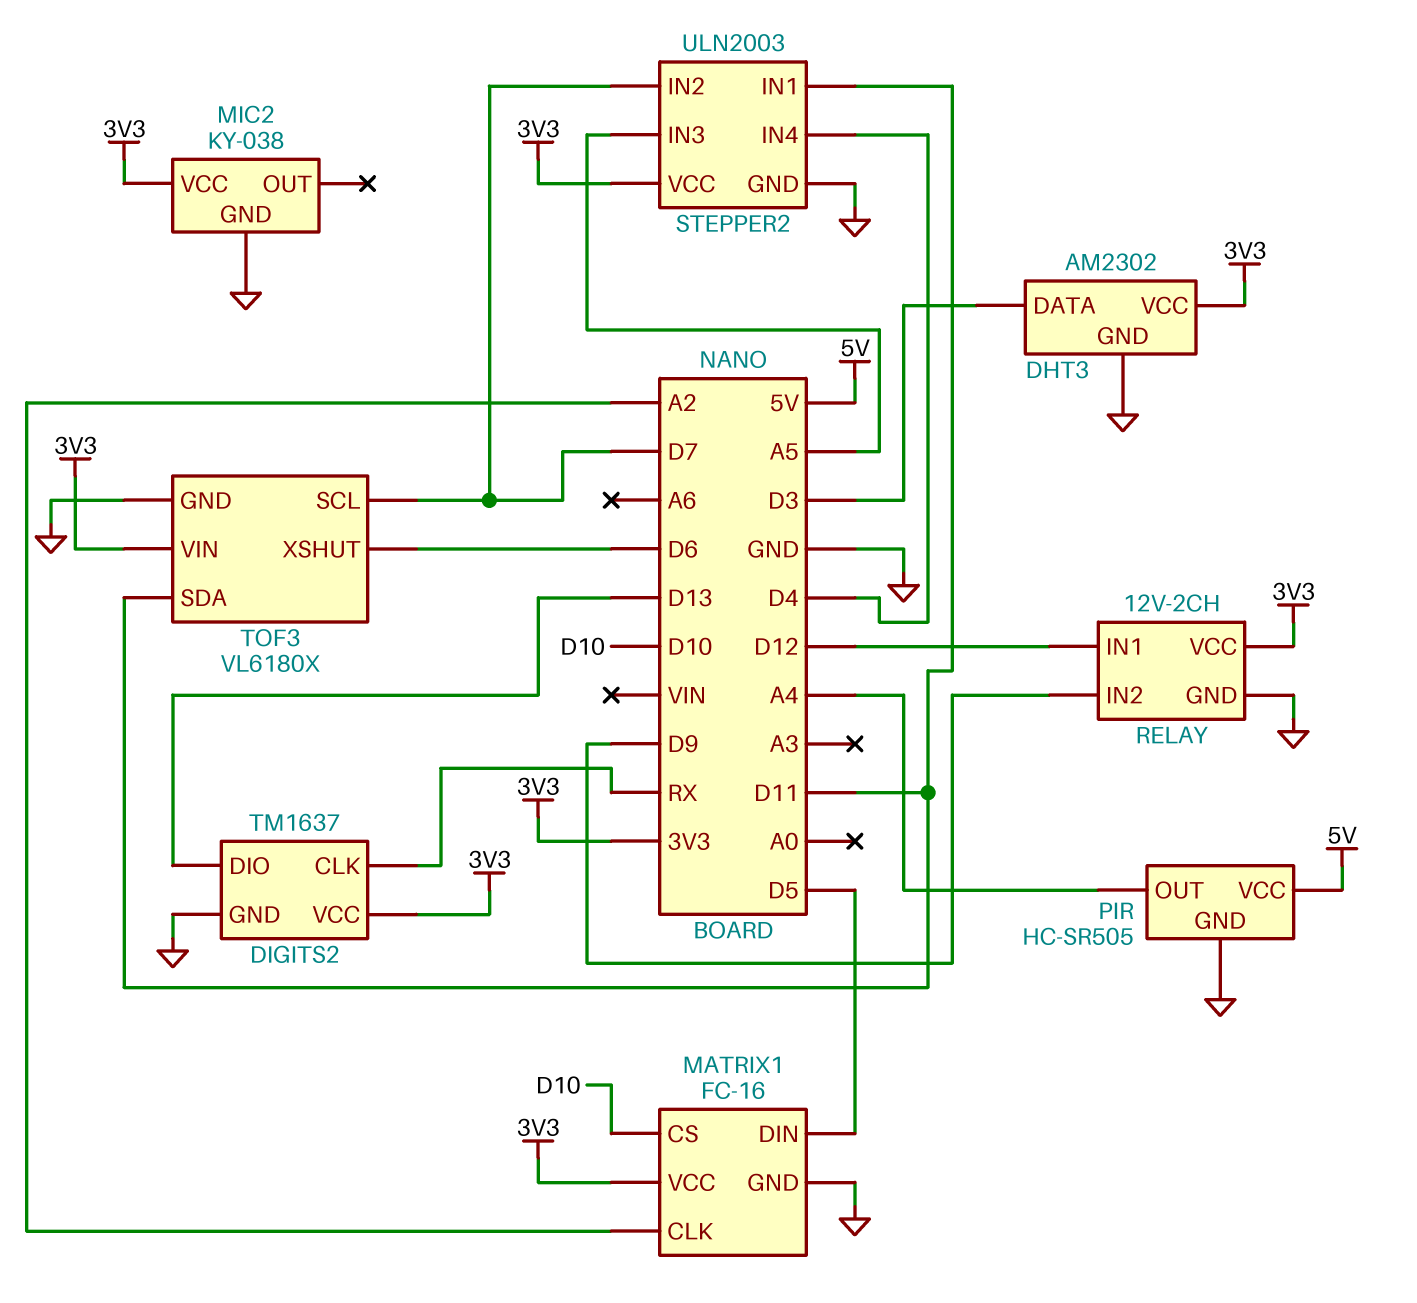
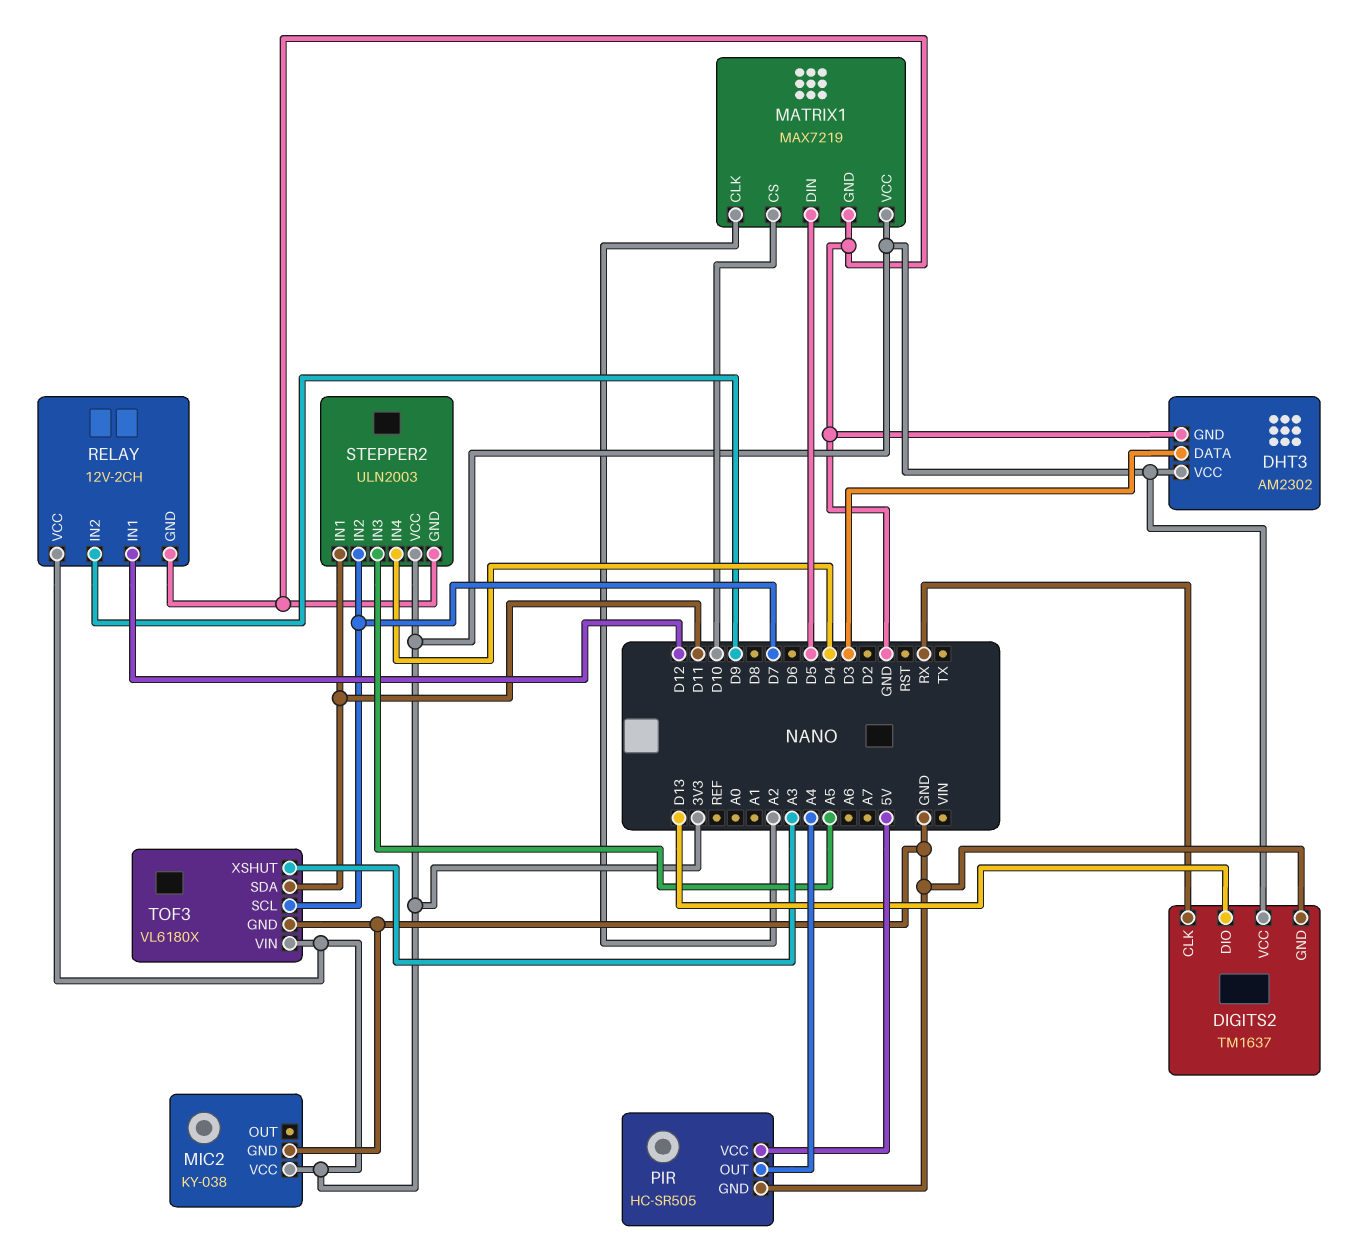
MATRIX1: FC-16 -> MAX7219
TOF3 pin XSHUT: D6 -> A3

